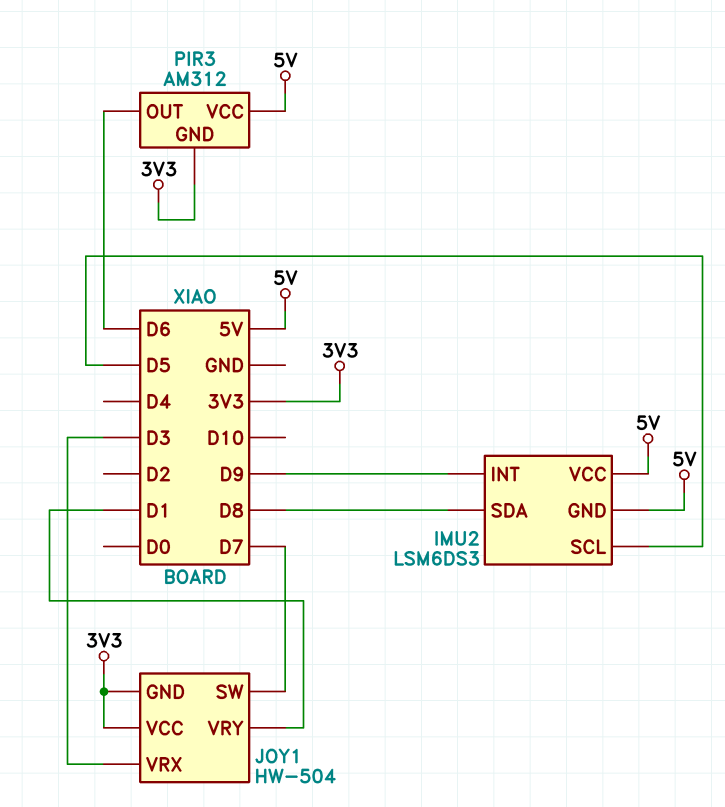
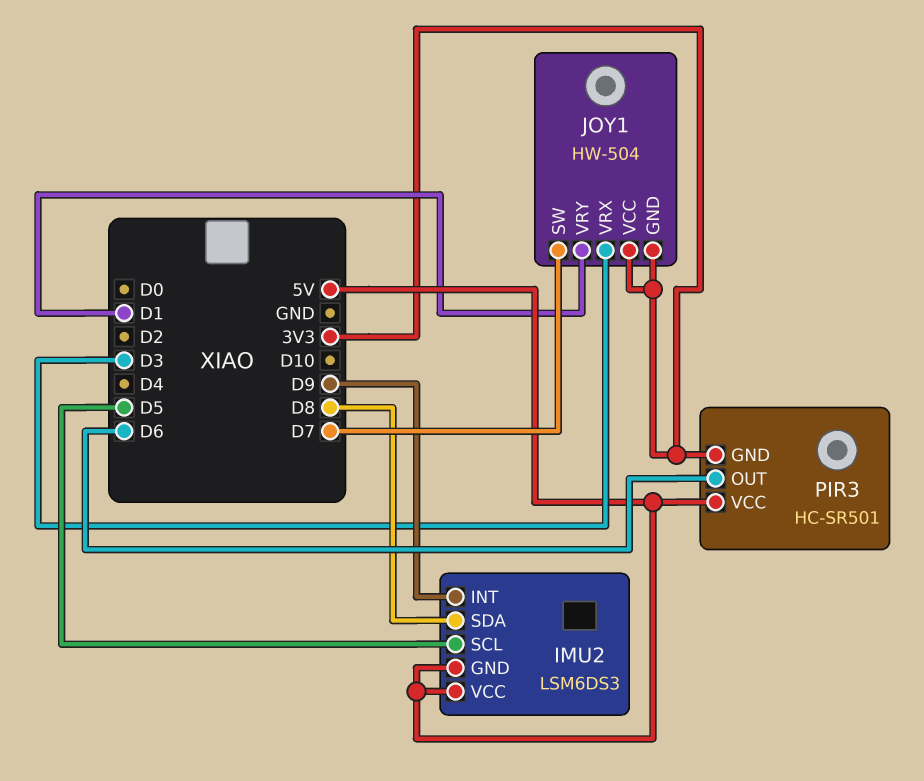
PIR3: AM312 -> HC-SR501

